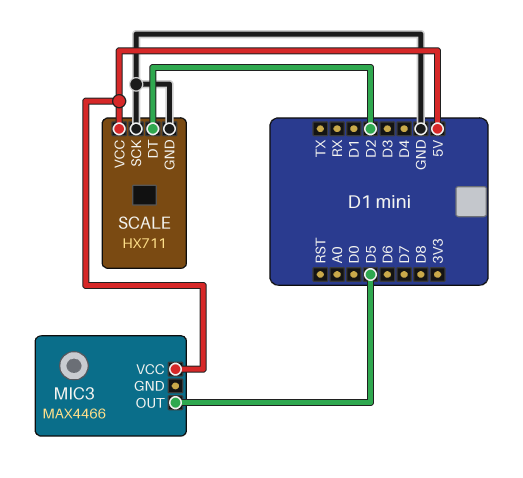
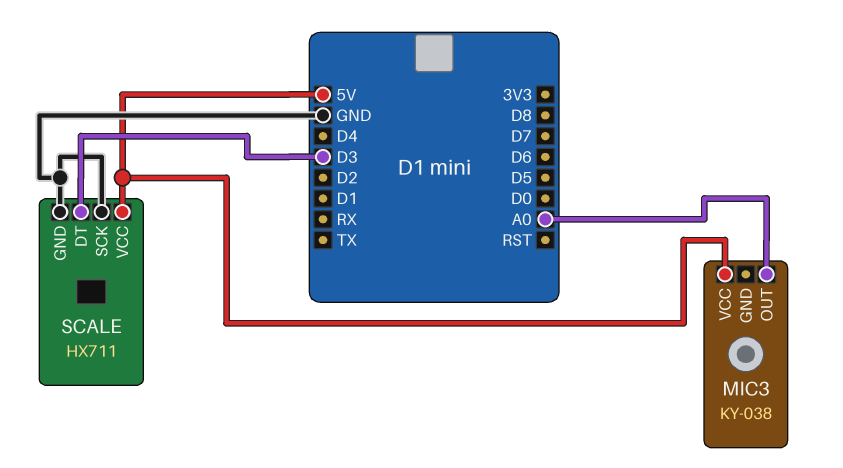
MIC3: MAX4466 -> KY-038
MIC3 pin OUT: D5 -> A0
SCALE pin DT: D2 -> D3

